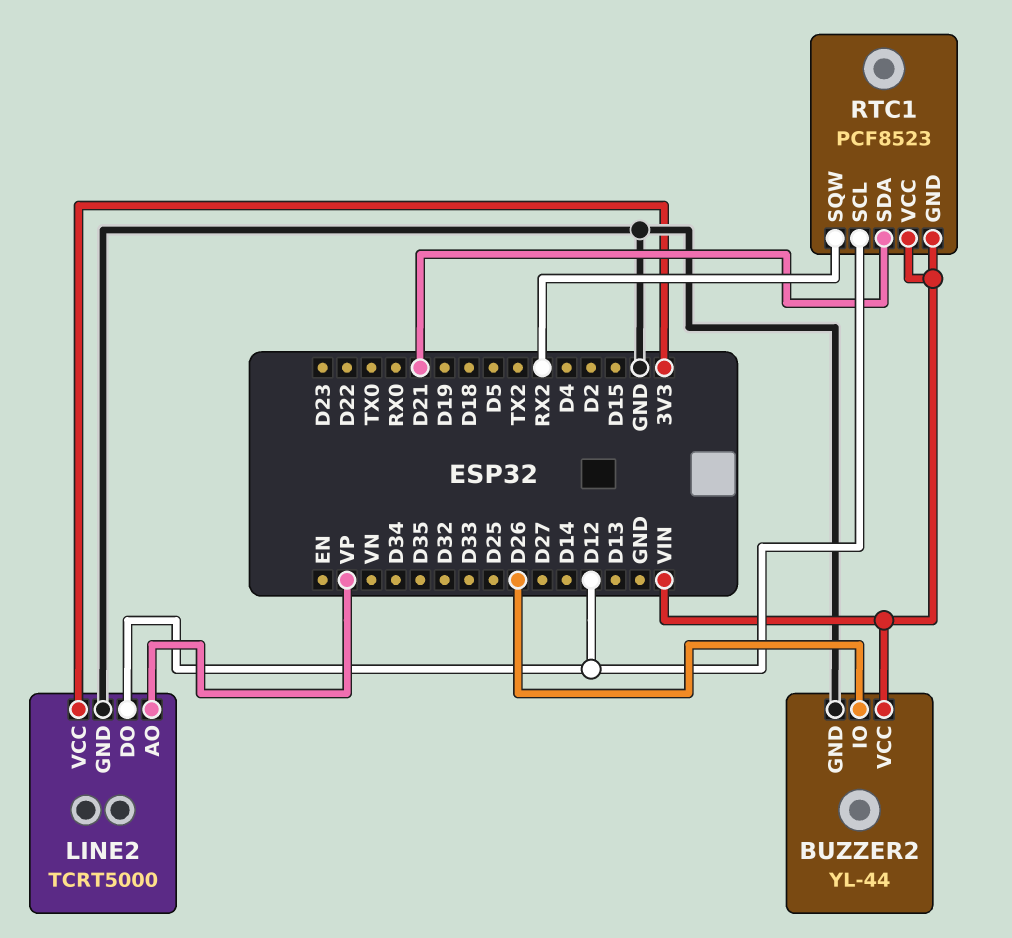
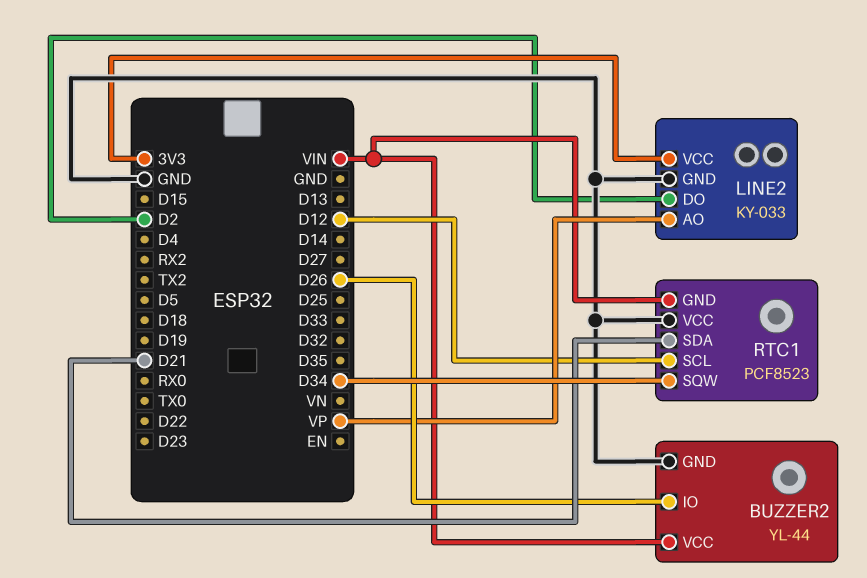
LINE2: TCRT5000 -> KY-033
LINE2 pin DO: D12 -> D2
RTC1 pin SQW: RX2 -> D34
RTC1 pin VCC: VIN -> GND

